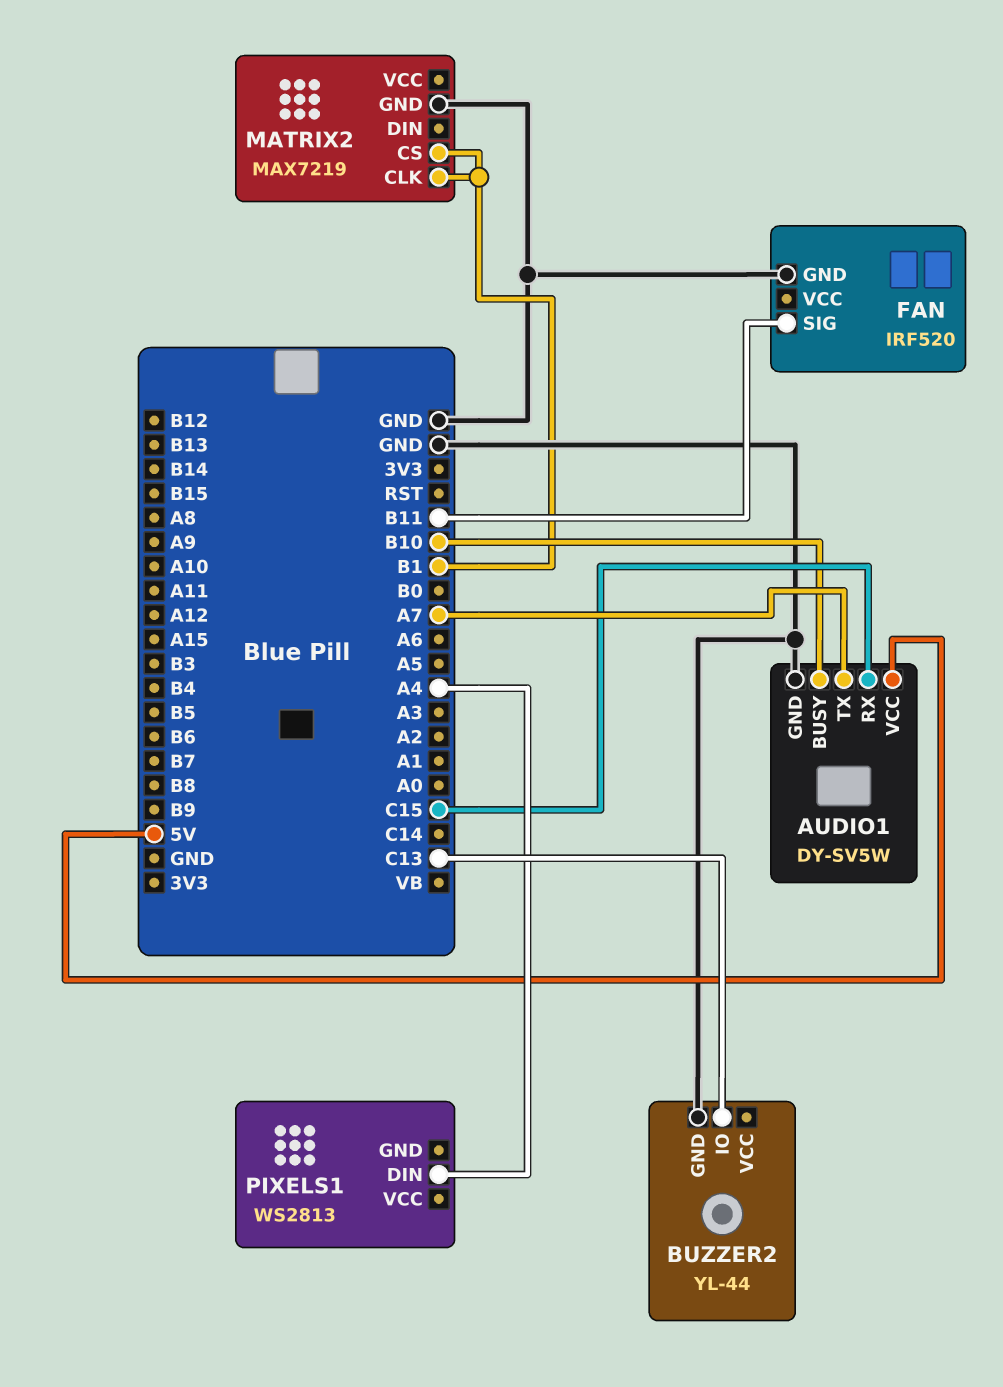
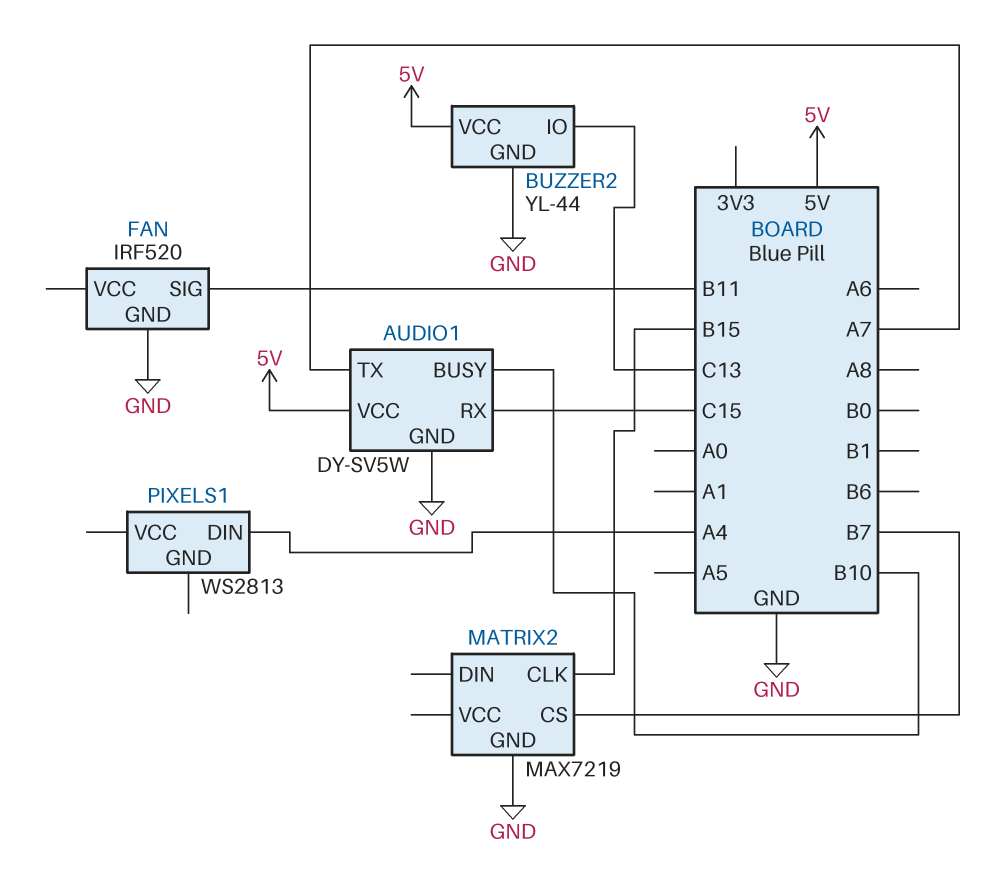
BUZZER2 pin VCC: none -> 5V
MATRIX2 pin CLK: B1 -> B15
MATRIX2 pin CS: B1 -> B7

